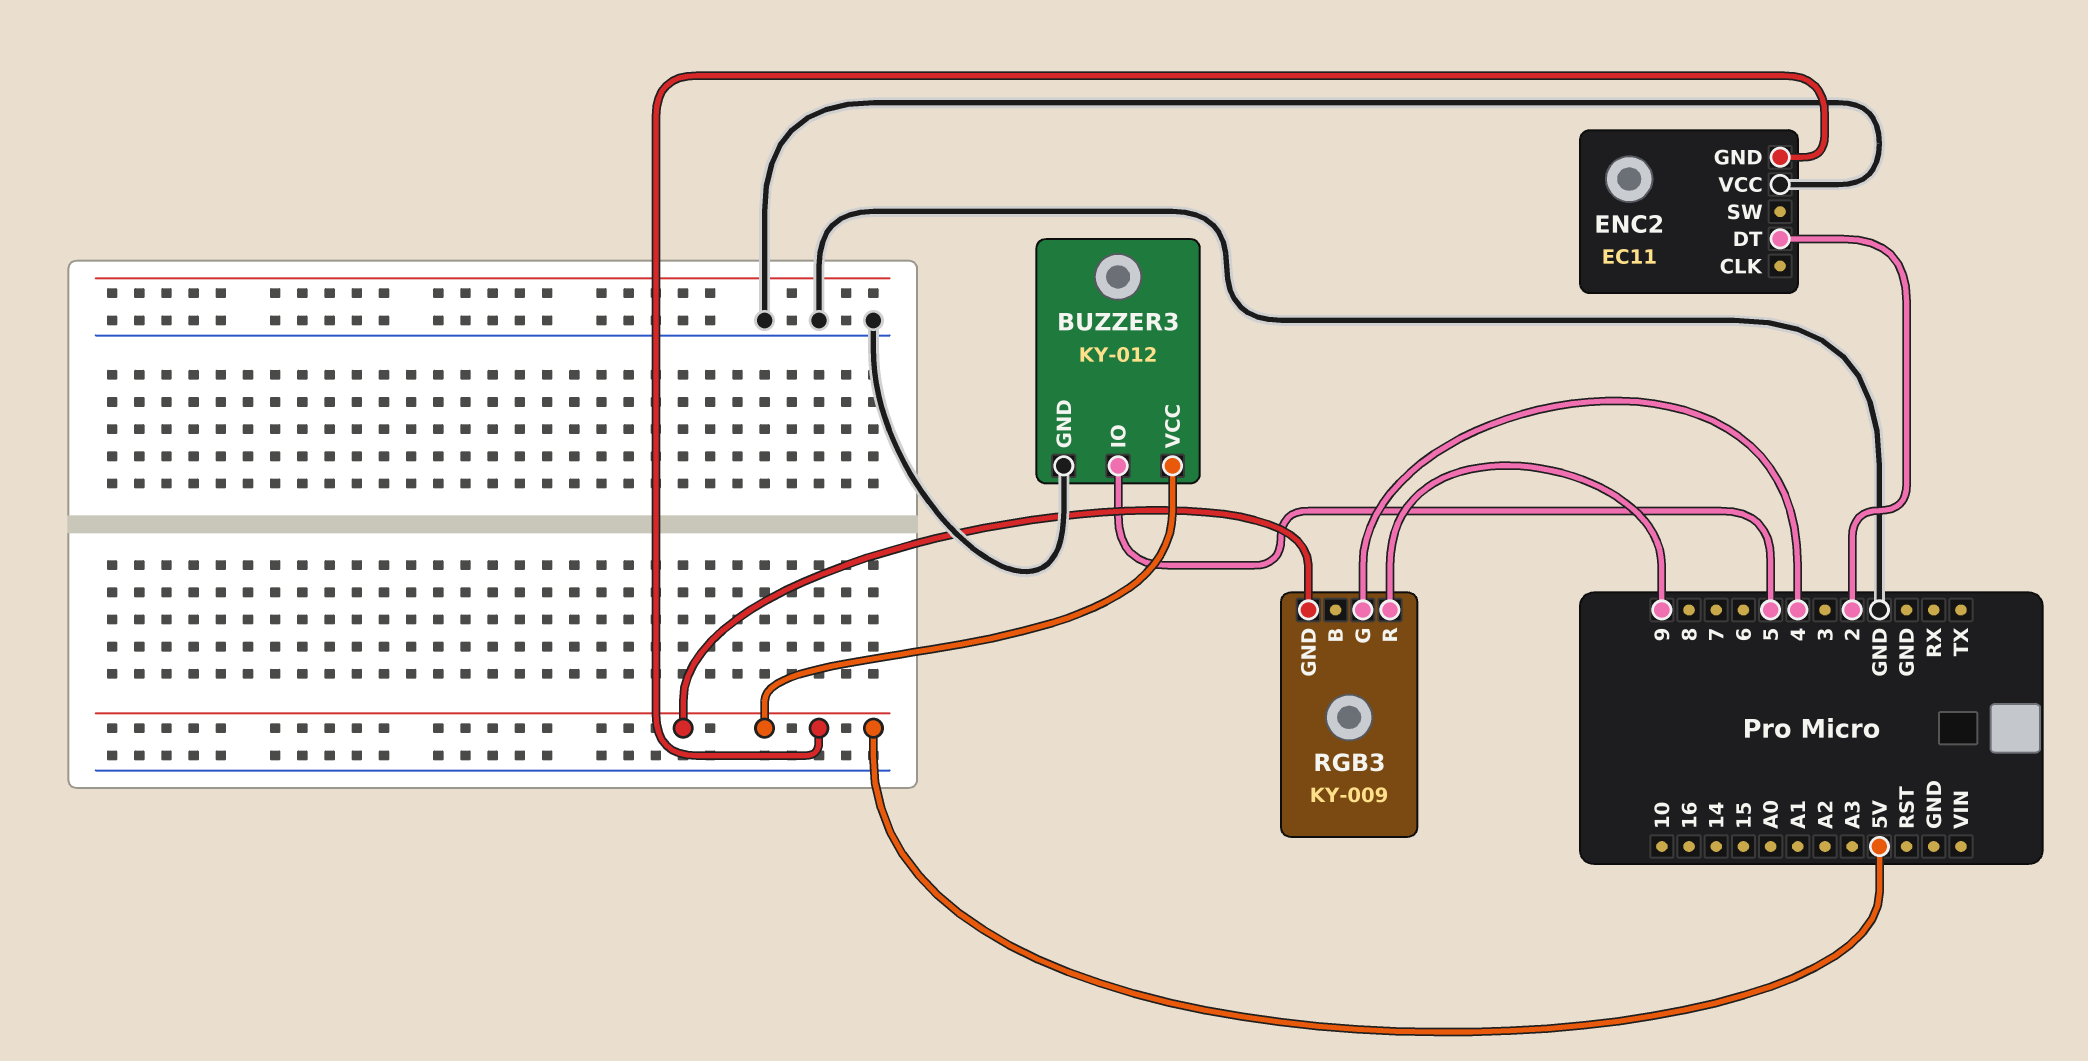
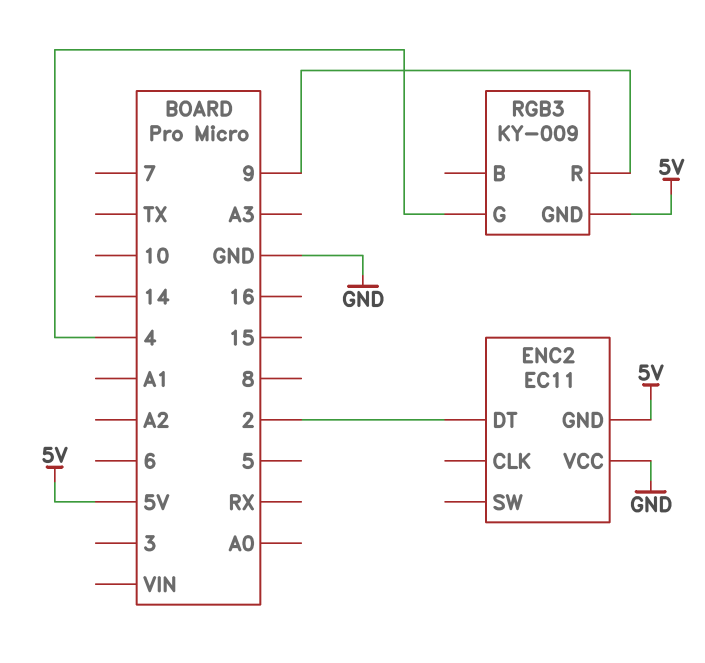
BUZZER3: KY-012 -> none
BUZZER3 pin GND: GND -> none
BUZZER3 pin IO: 5 -> none
BUZZER3 pin VCC: 5V -> none

